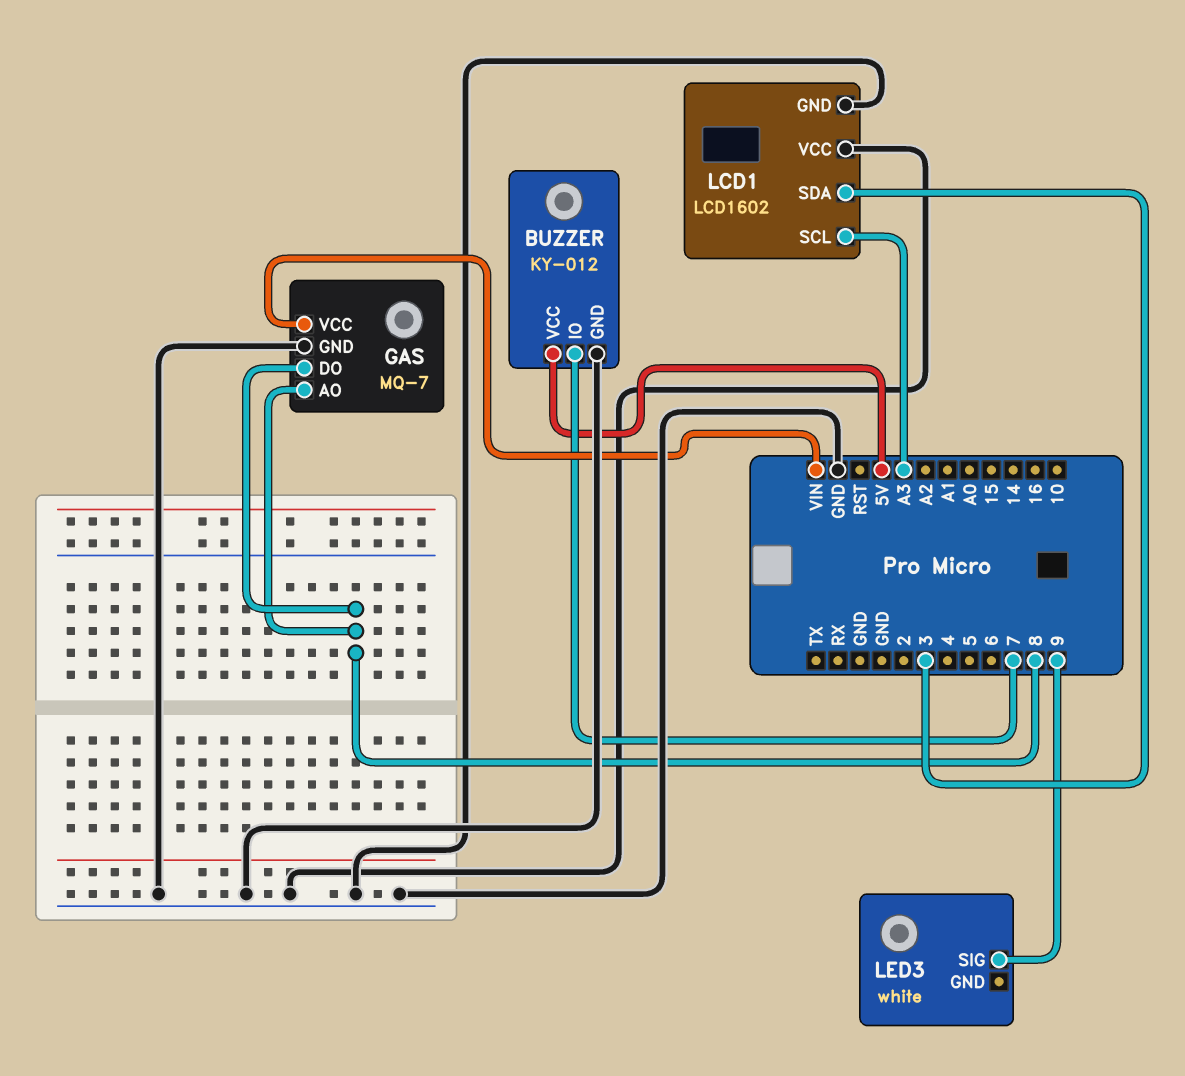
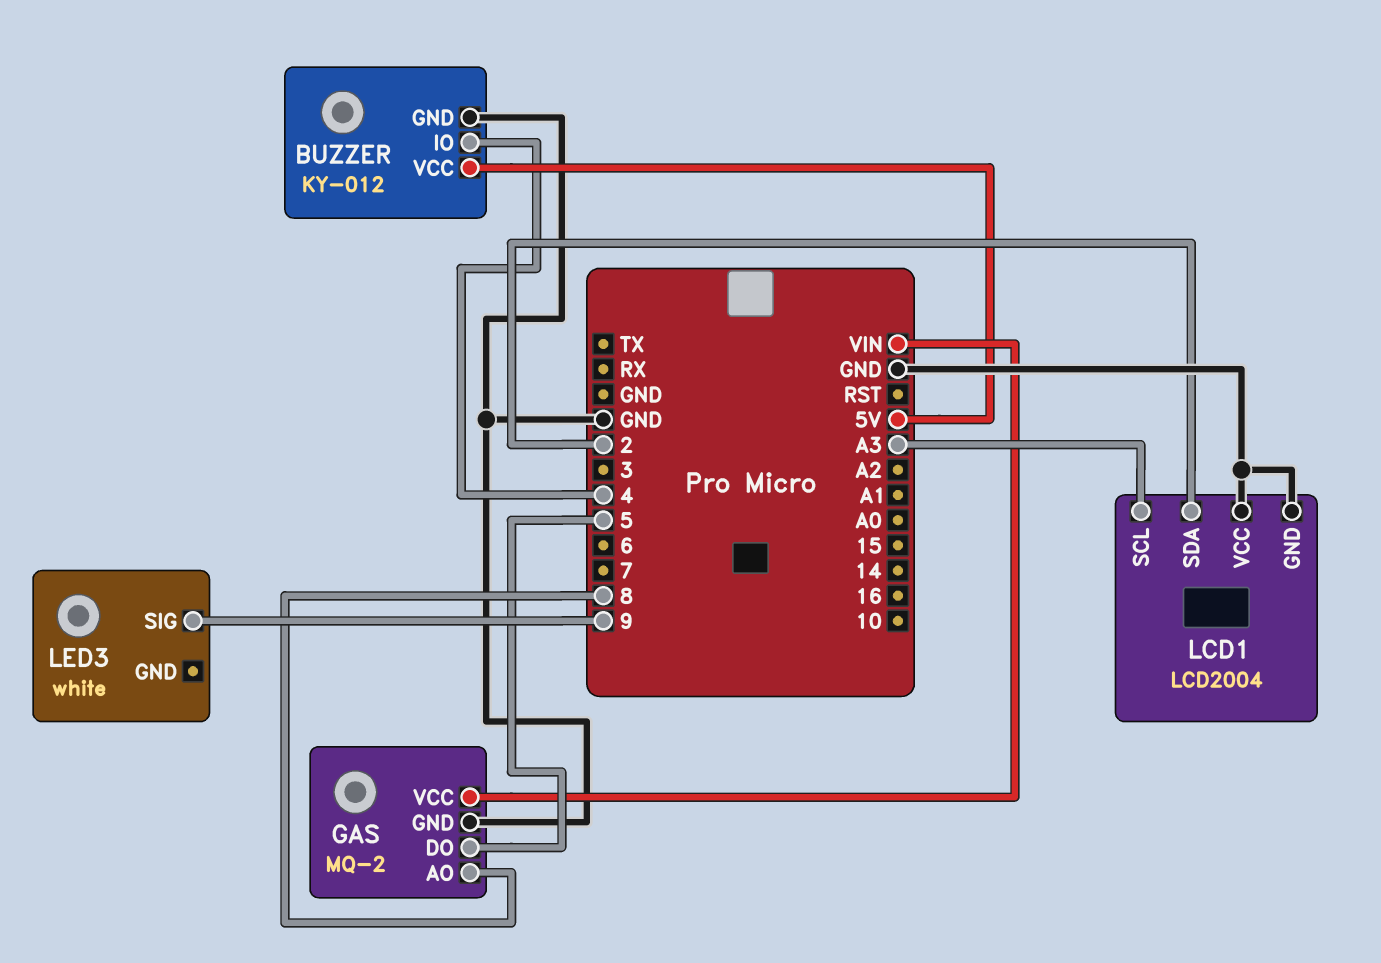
BUZZER pin IO: 7 -> 4
GAS: MQ-7 -> MQ-2
GAS pin DO: 8 -> 5
LCD1: LCD1602 -> LCD2004
LCD1 pin SDA: 3 -> 2

